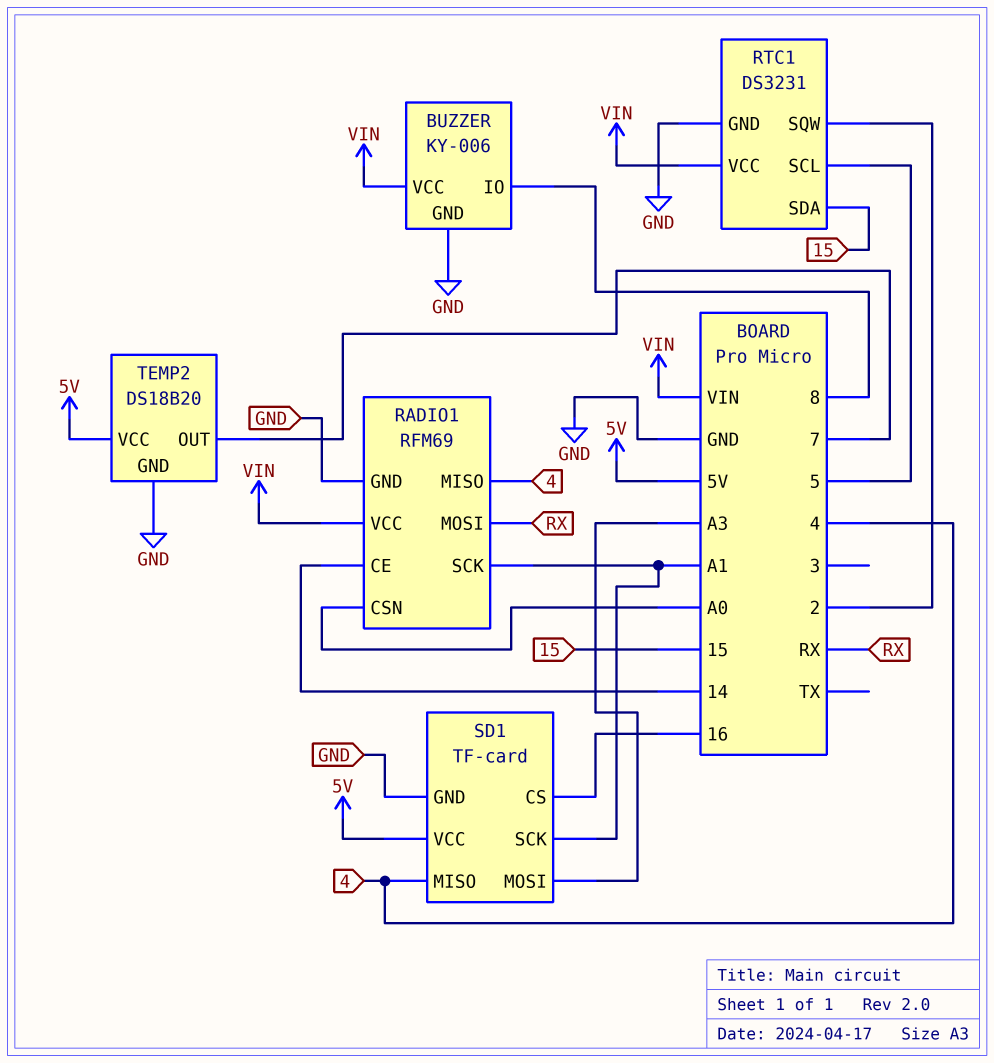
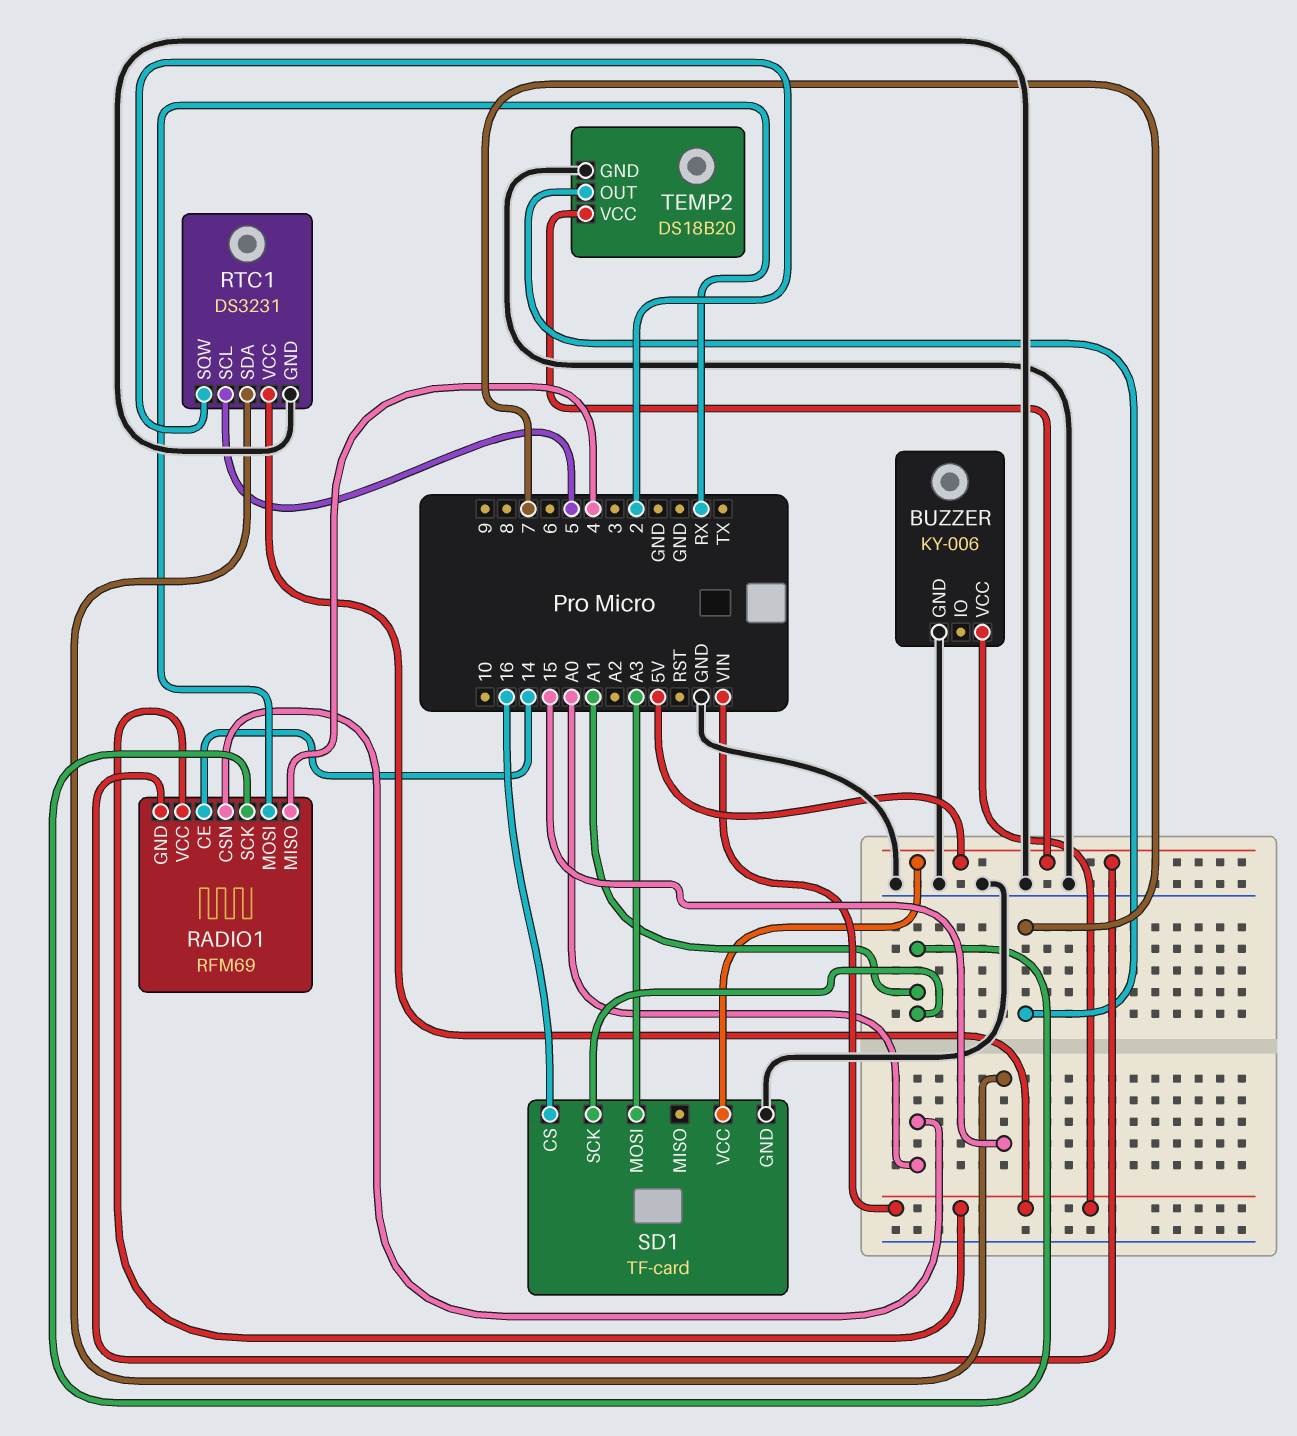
BUZZER pin IO: 8 -> none
RADIO1 pin GND: GND -> 5V
SD1 pin MISO: 4 -> none

